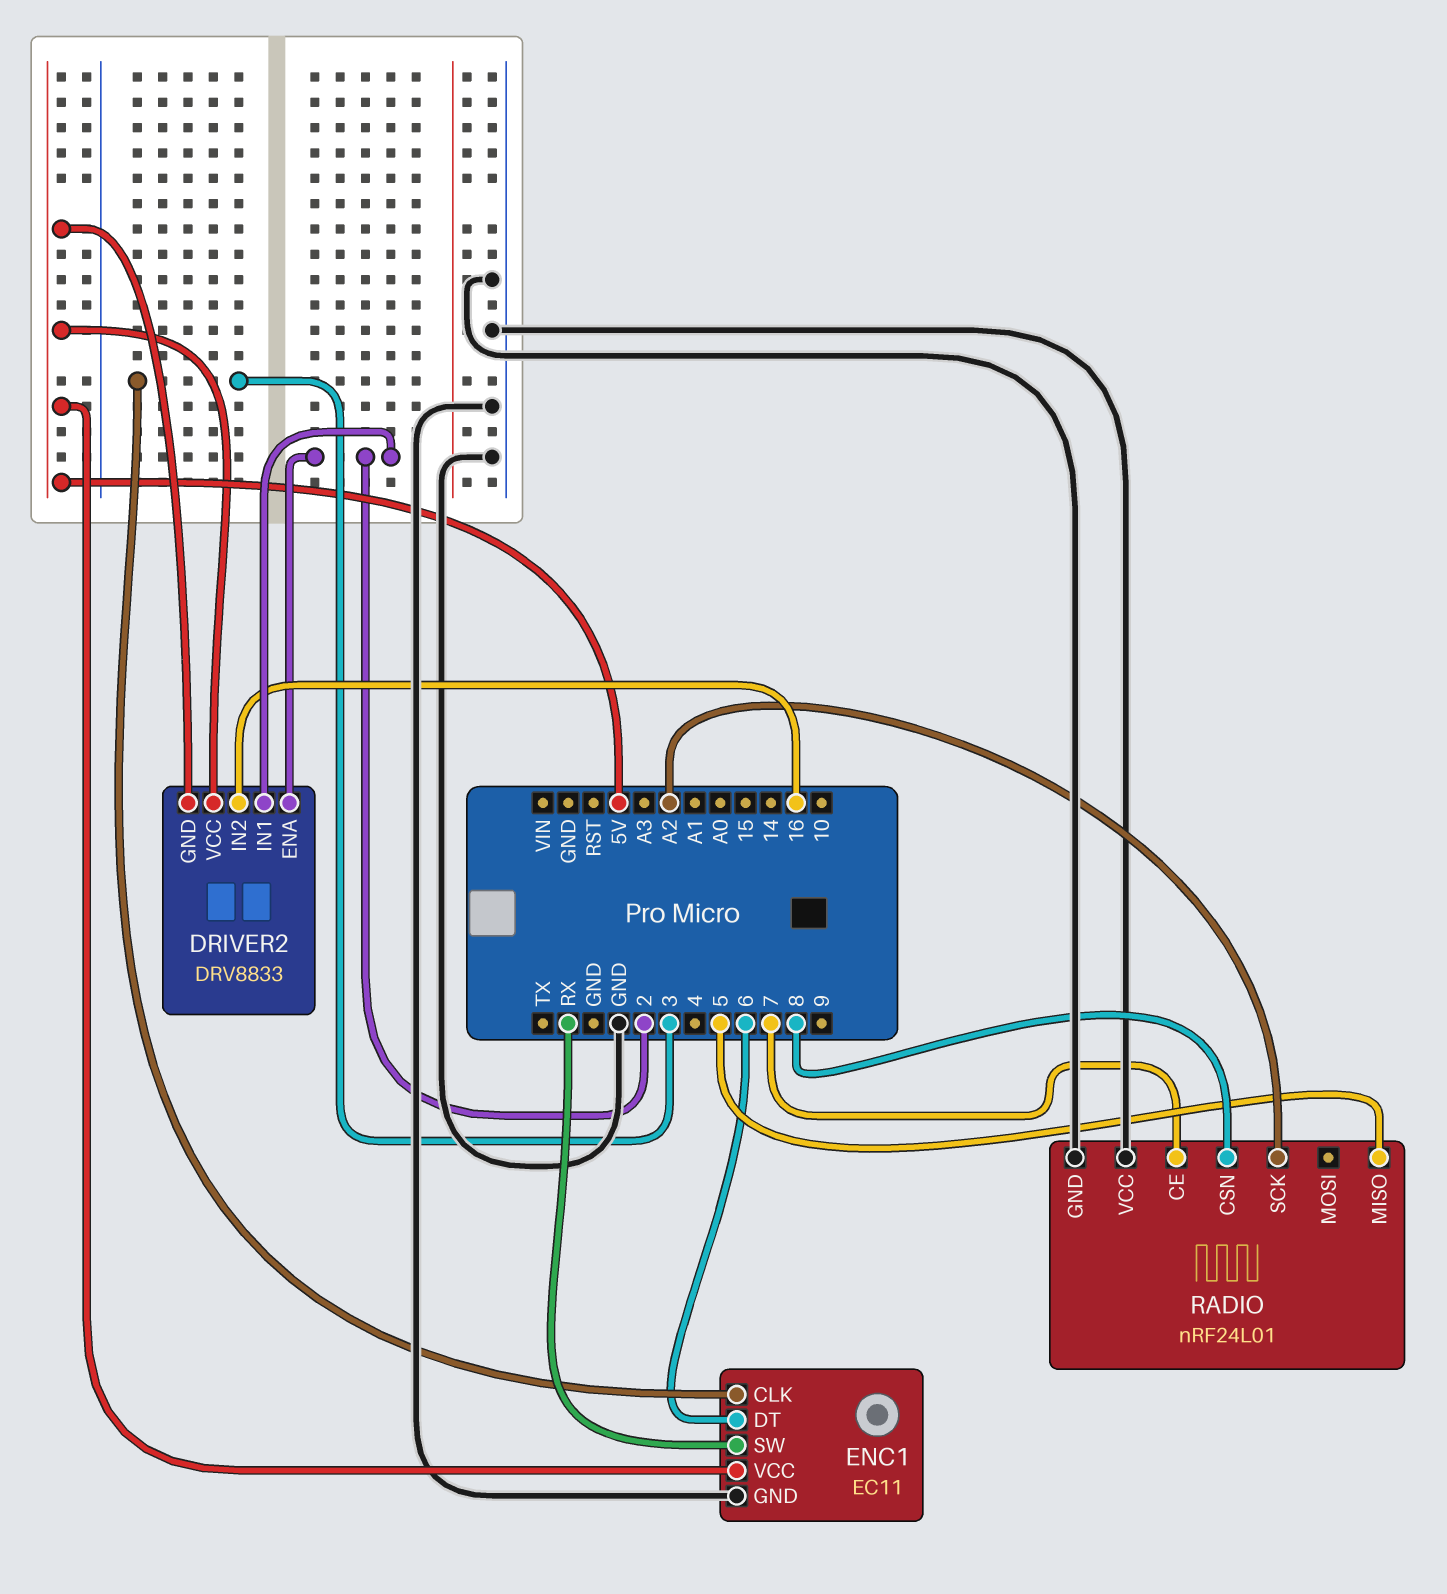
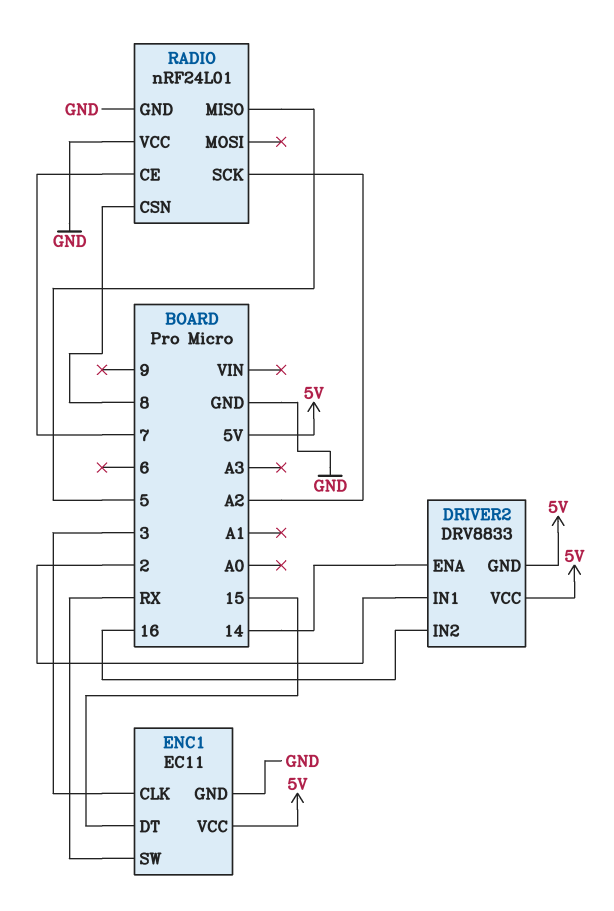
DRIVER2 pin ENA: 2 -> 14
ENC1 pin DT: 6 -> 15

